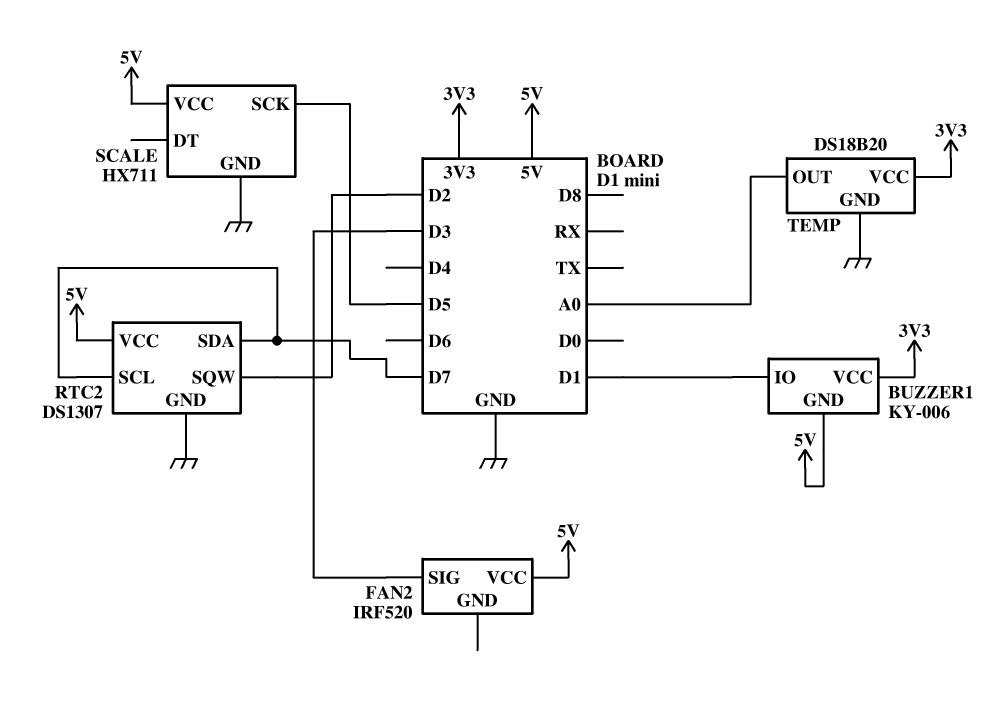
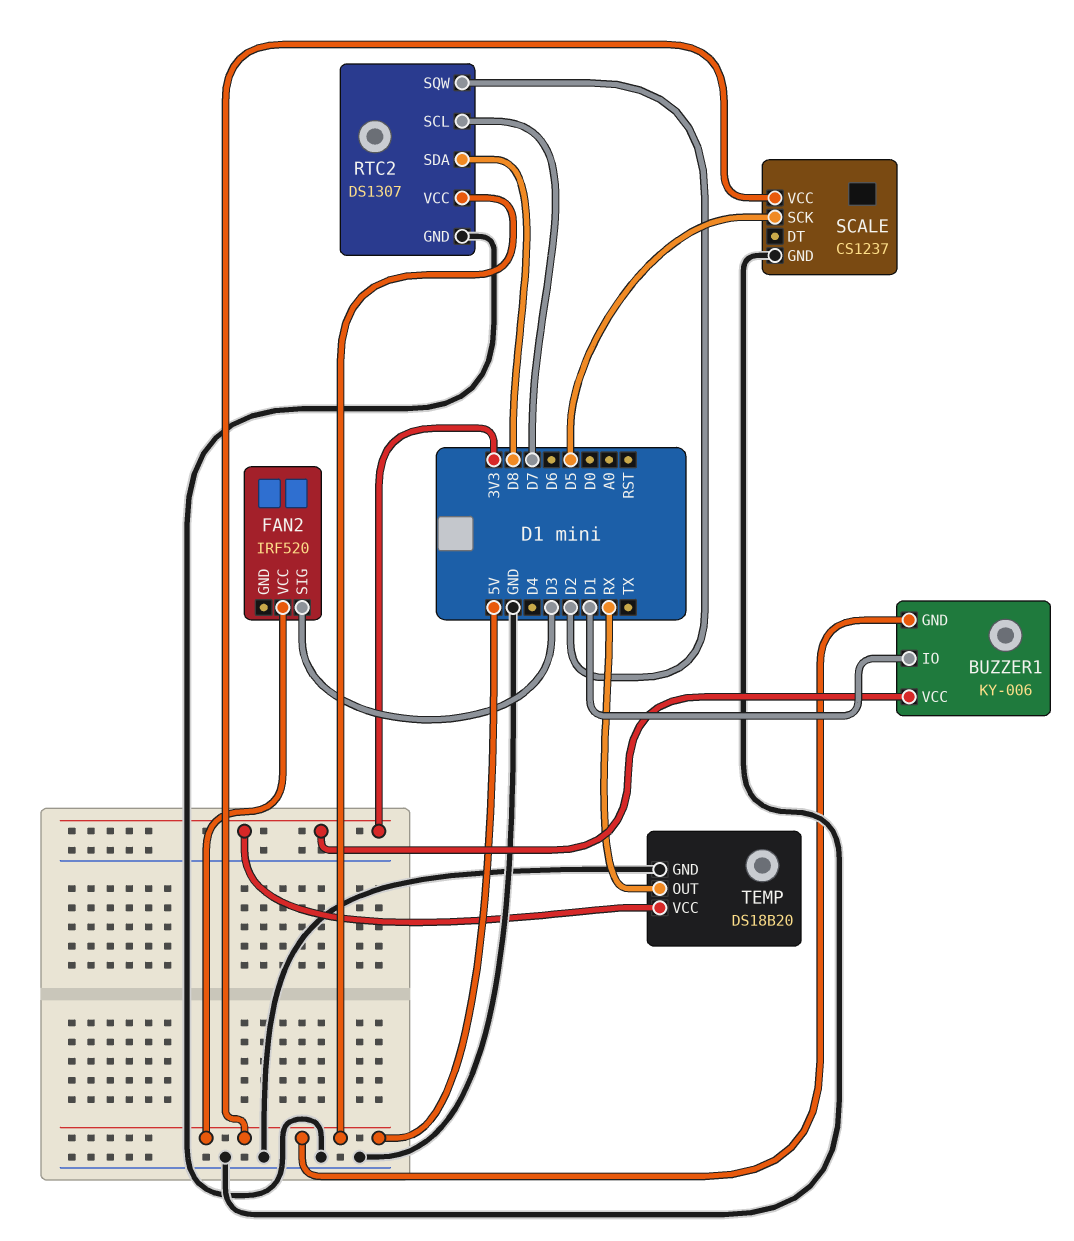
RTC2 pin SDA: D7 -> D8
SCALE: HX711 -> CS1237
TEMP pin OUT: A0 -> RX

